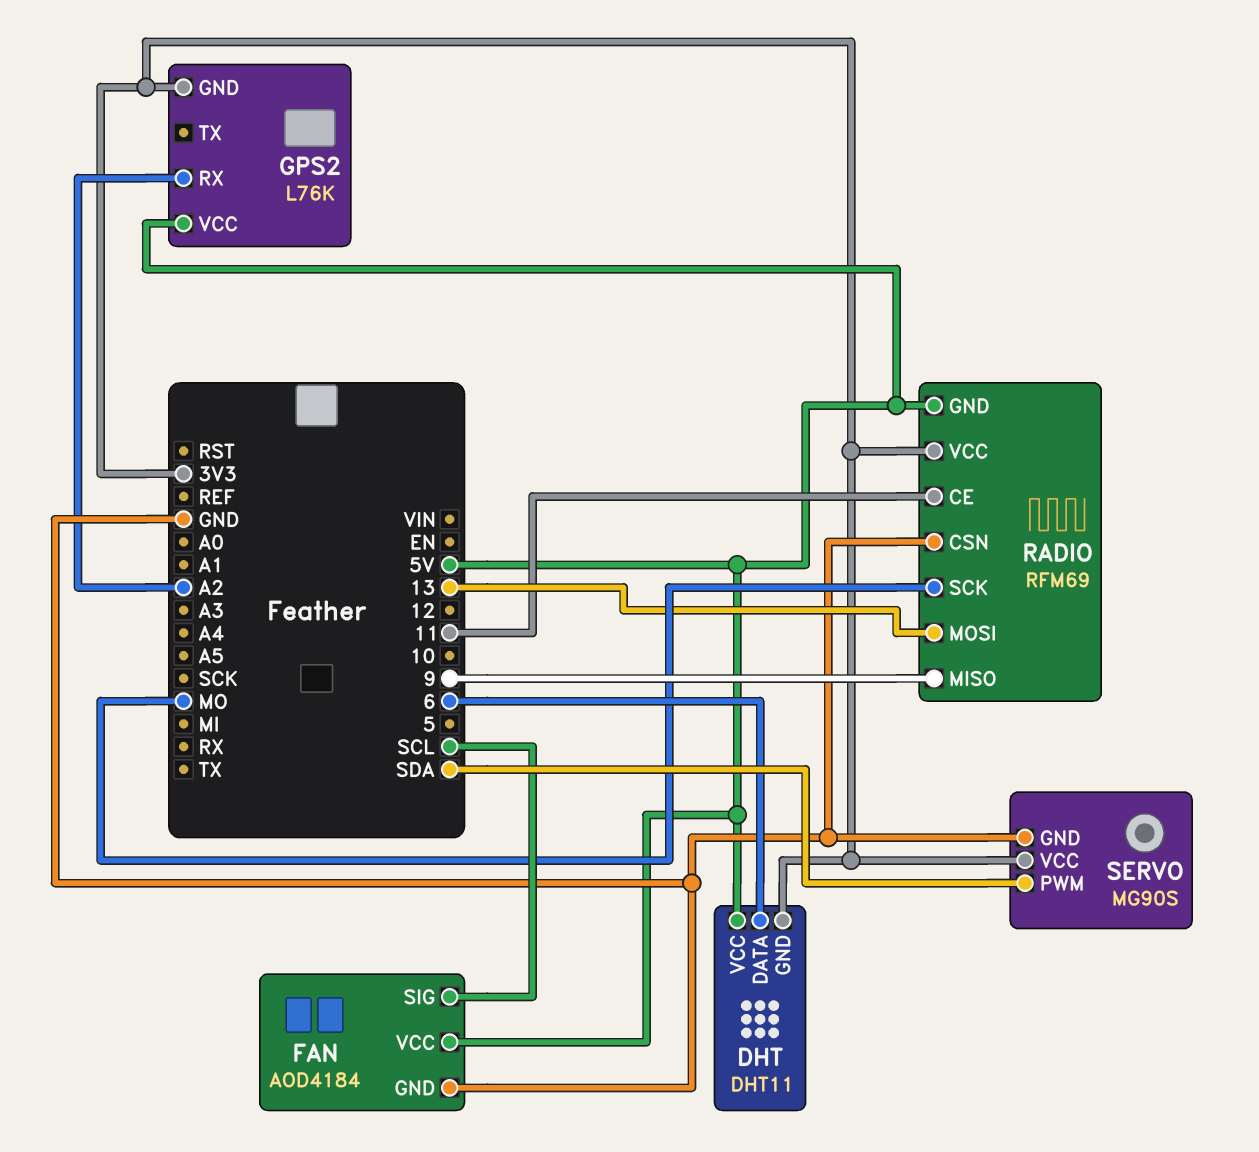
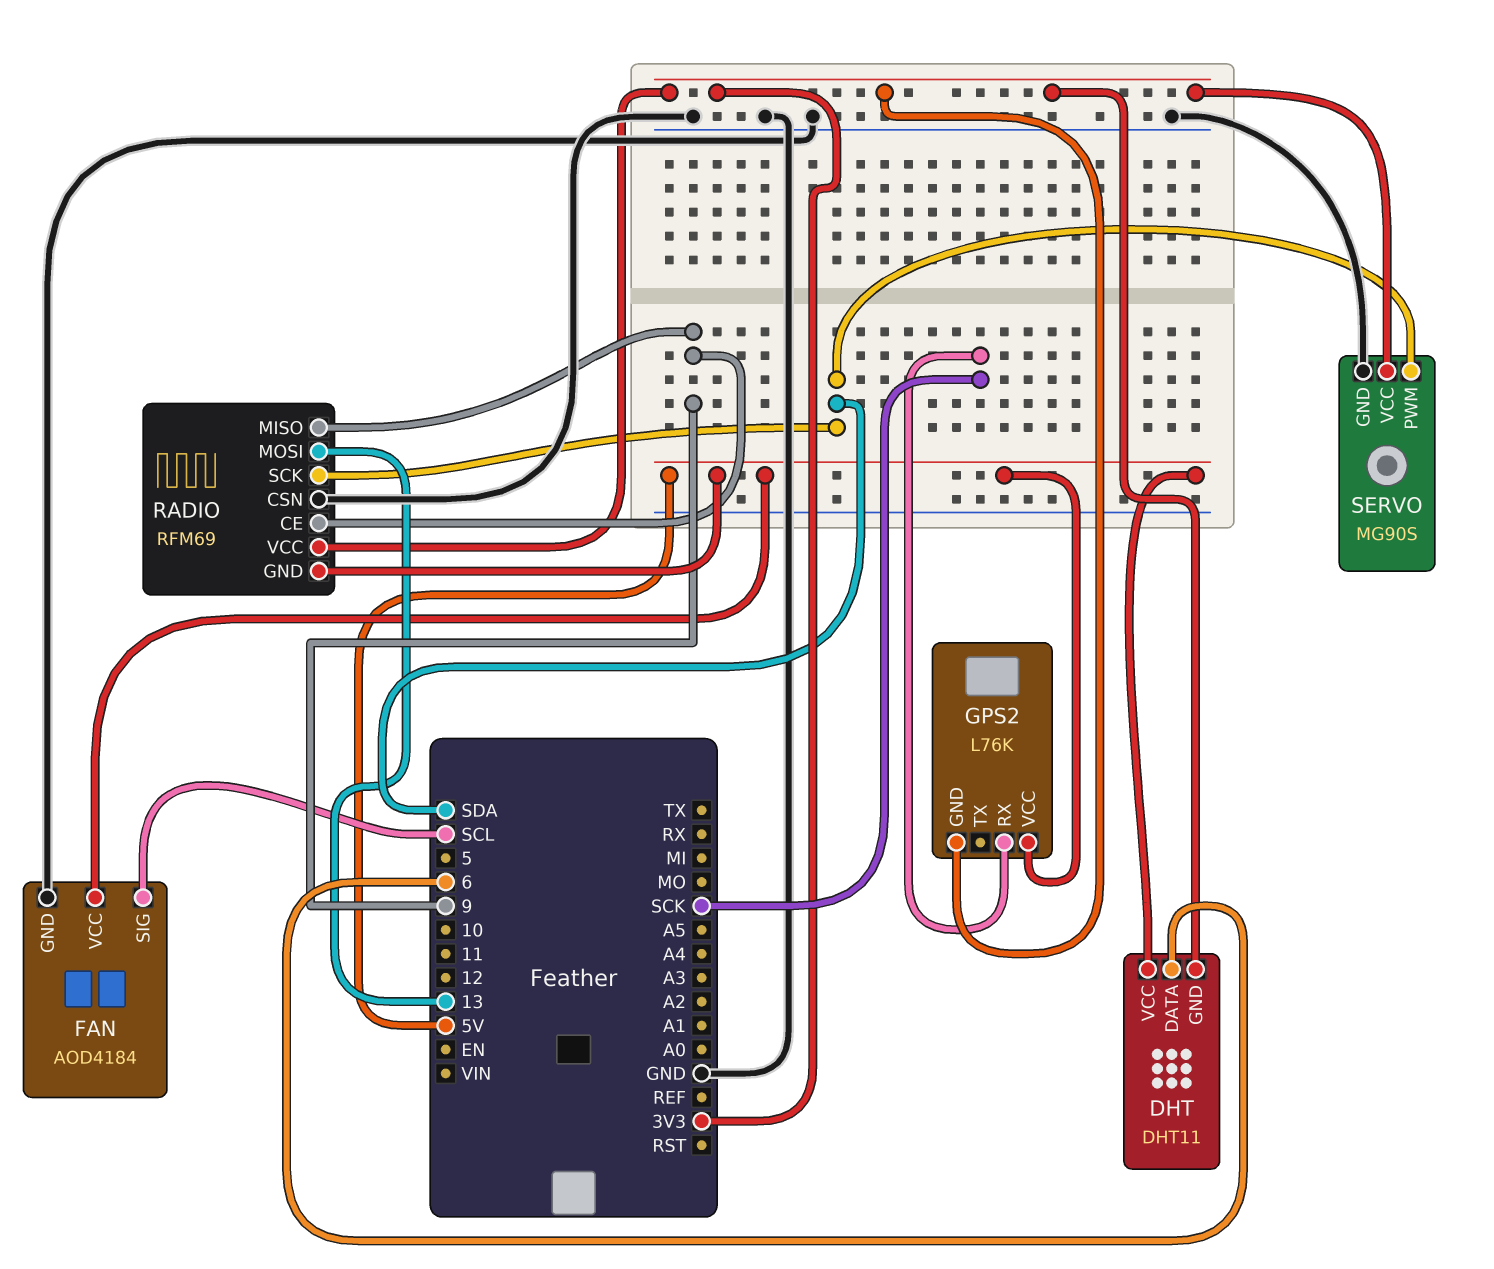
GPS2 pin RX: A2 -> SCK
RADIO pin CE: 11 -> 9
RADIO pin SCK: MO -> SDA

